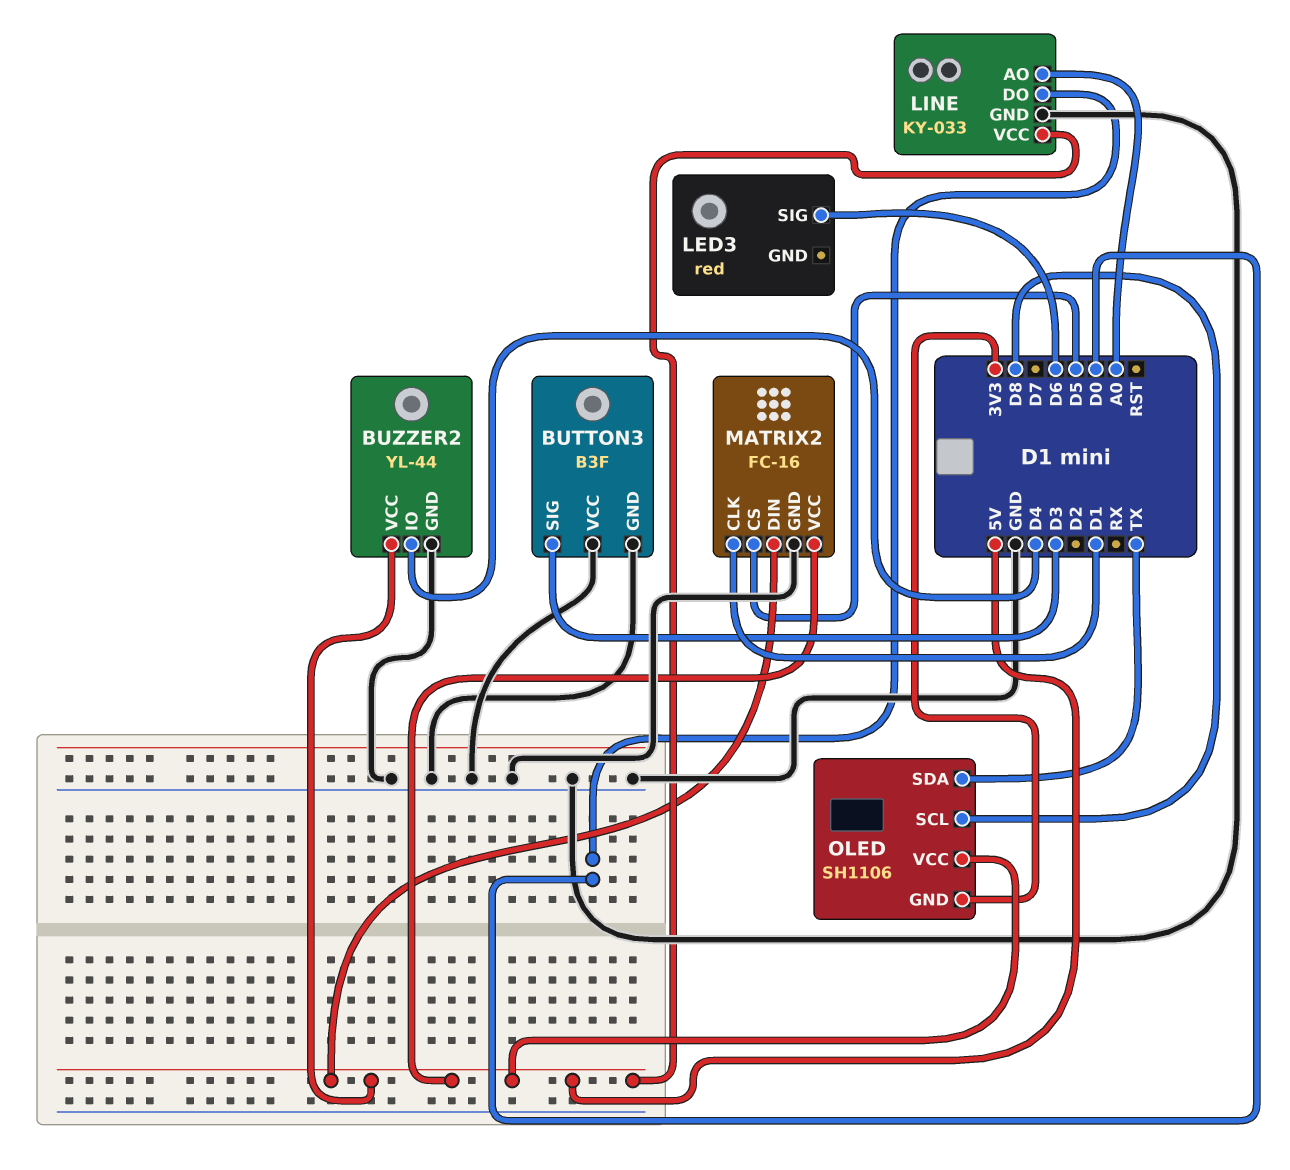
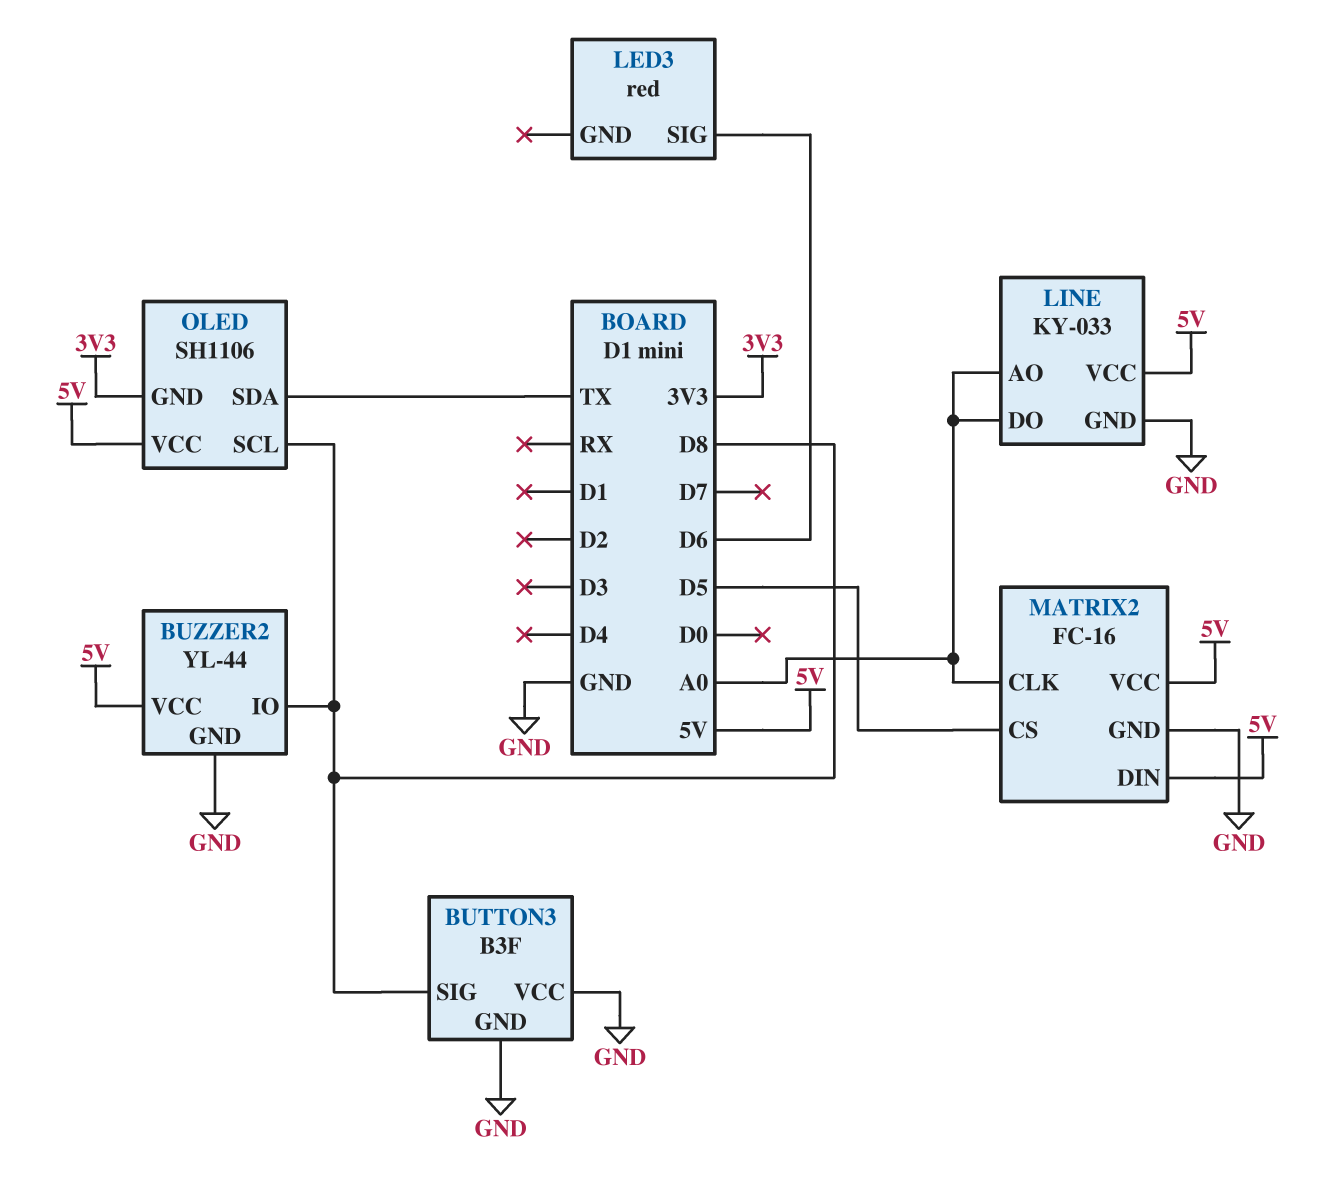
BUTTON3 pin SIG: D3 -> D8
BUZZER2 pin IO: D4 -> D8
LINE pin DO: D0 -> A0
MATRIX2 pin CLK: D1 -> A0

